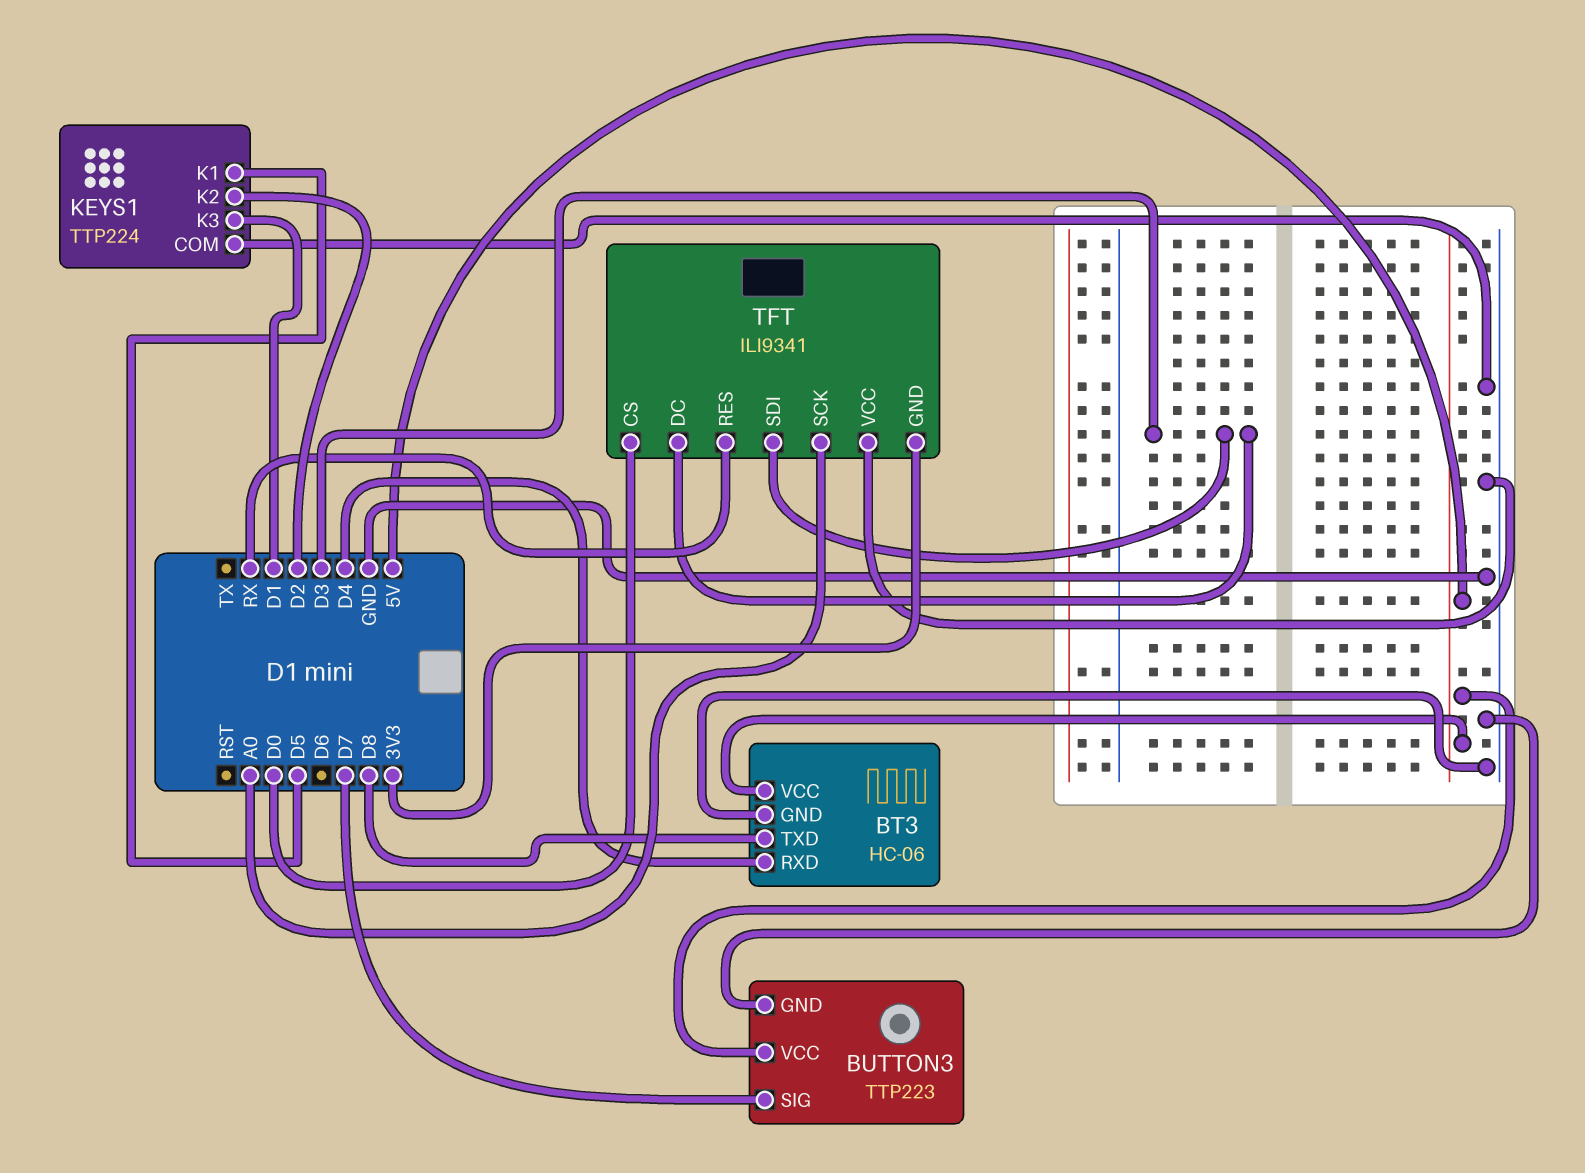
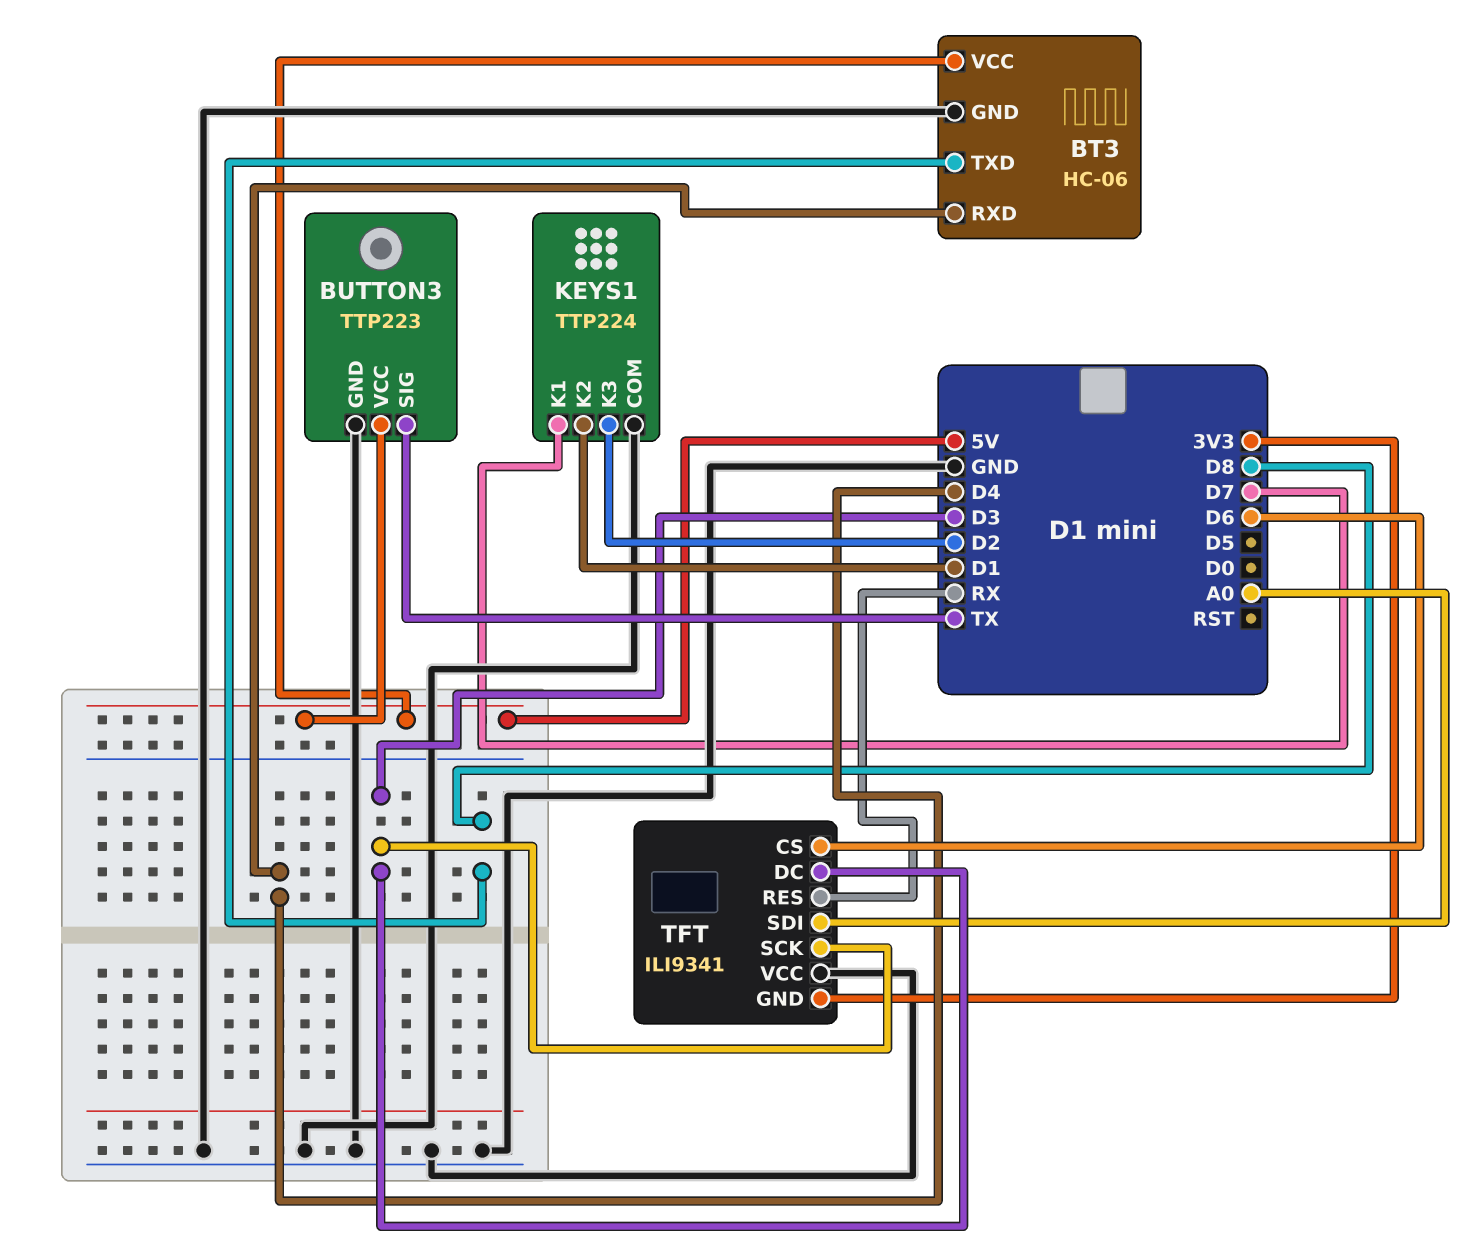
BUTTON3 pin SIG: D7 -> TX
KEYS1 pin K1: D5 -> D7
KEYS1 pin K2: D2 -> D1
KEYS1 pin K3: D1 -> D2
TFT pin CS: D0 -> D6
TFT pin SCK: A0 -> D3
TFT pin SDI: D3 -> A0

